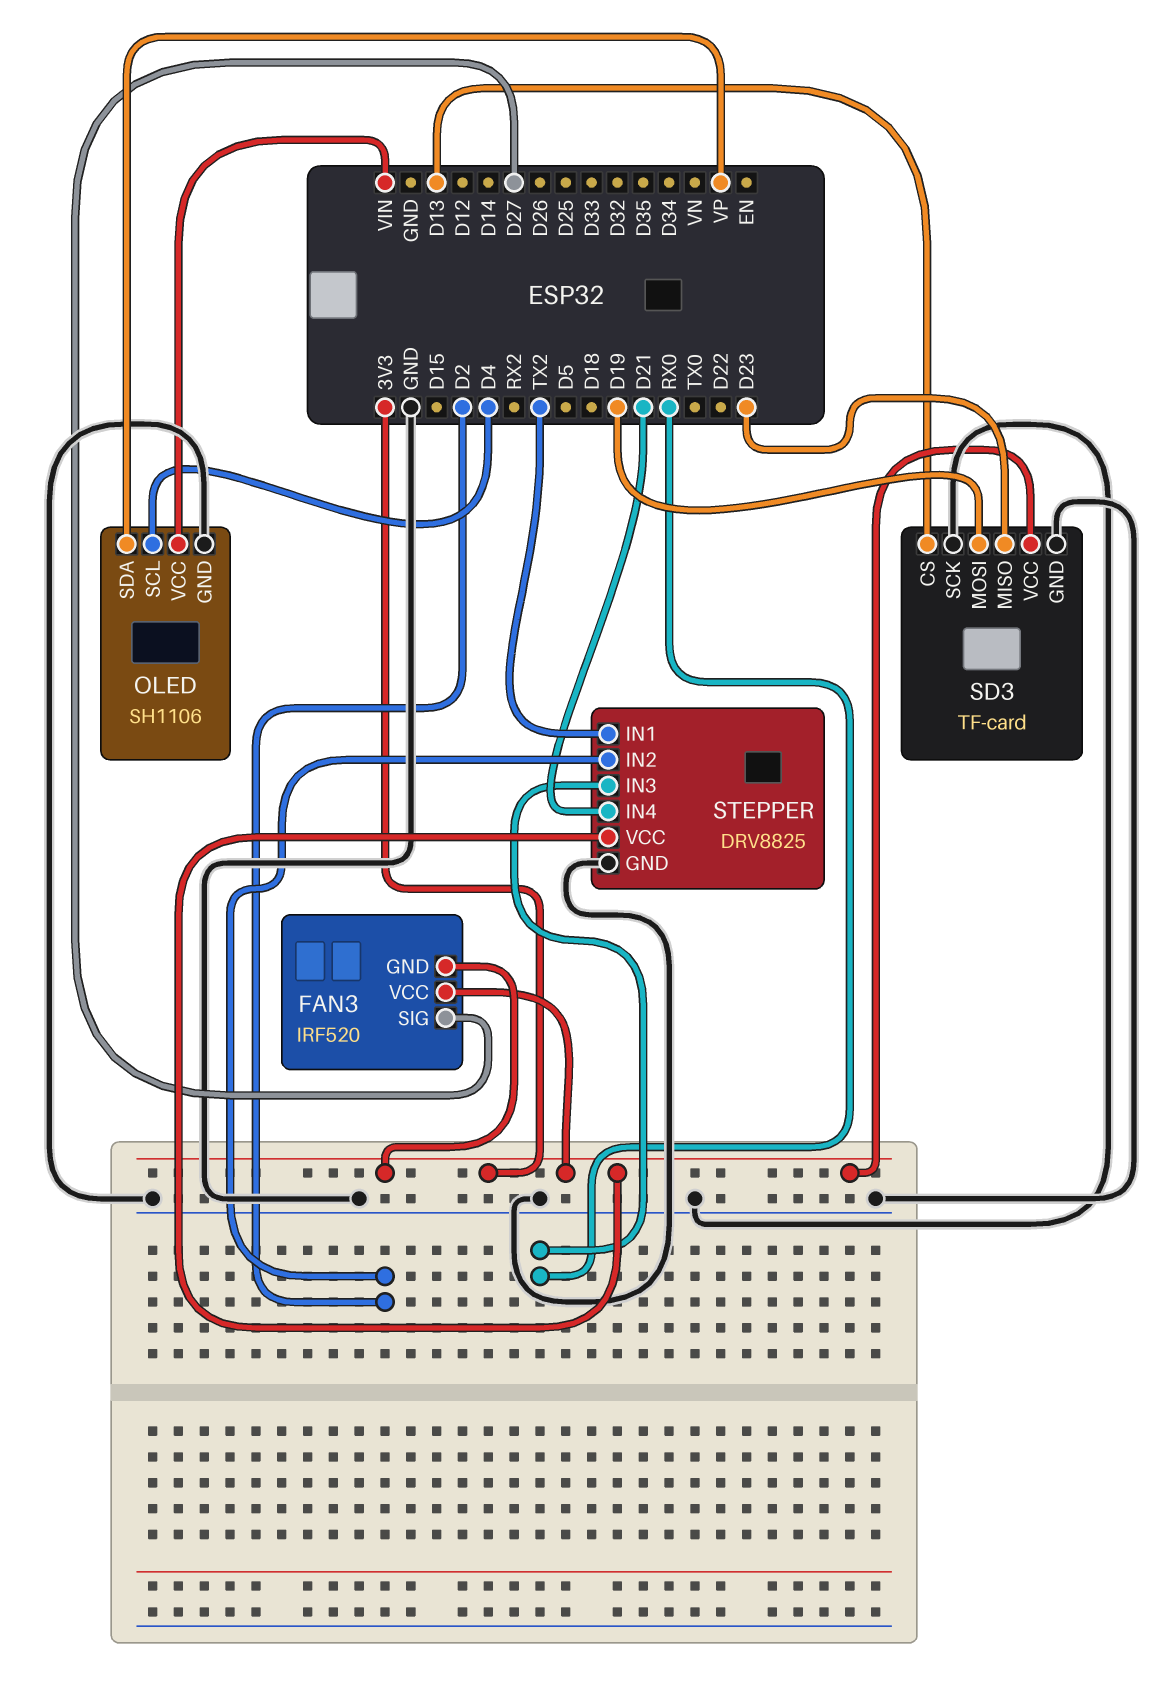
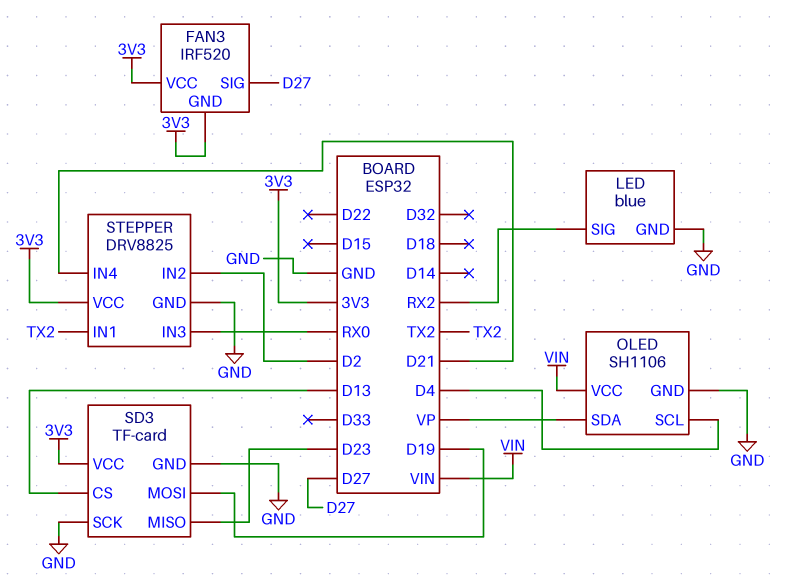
LED: none -> blue
LED pin GND: none -> GND
LED pin SIG: none -> RX2

